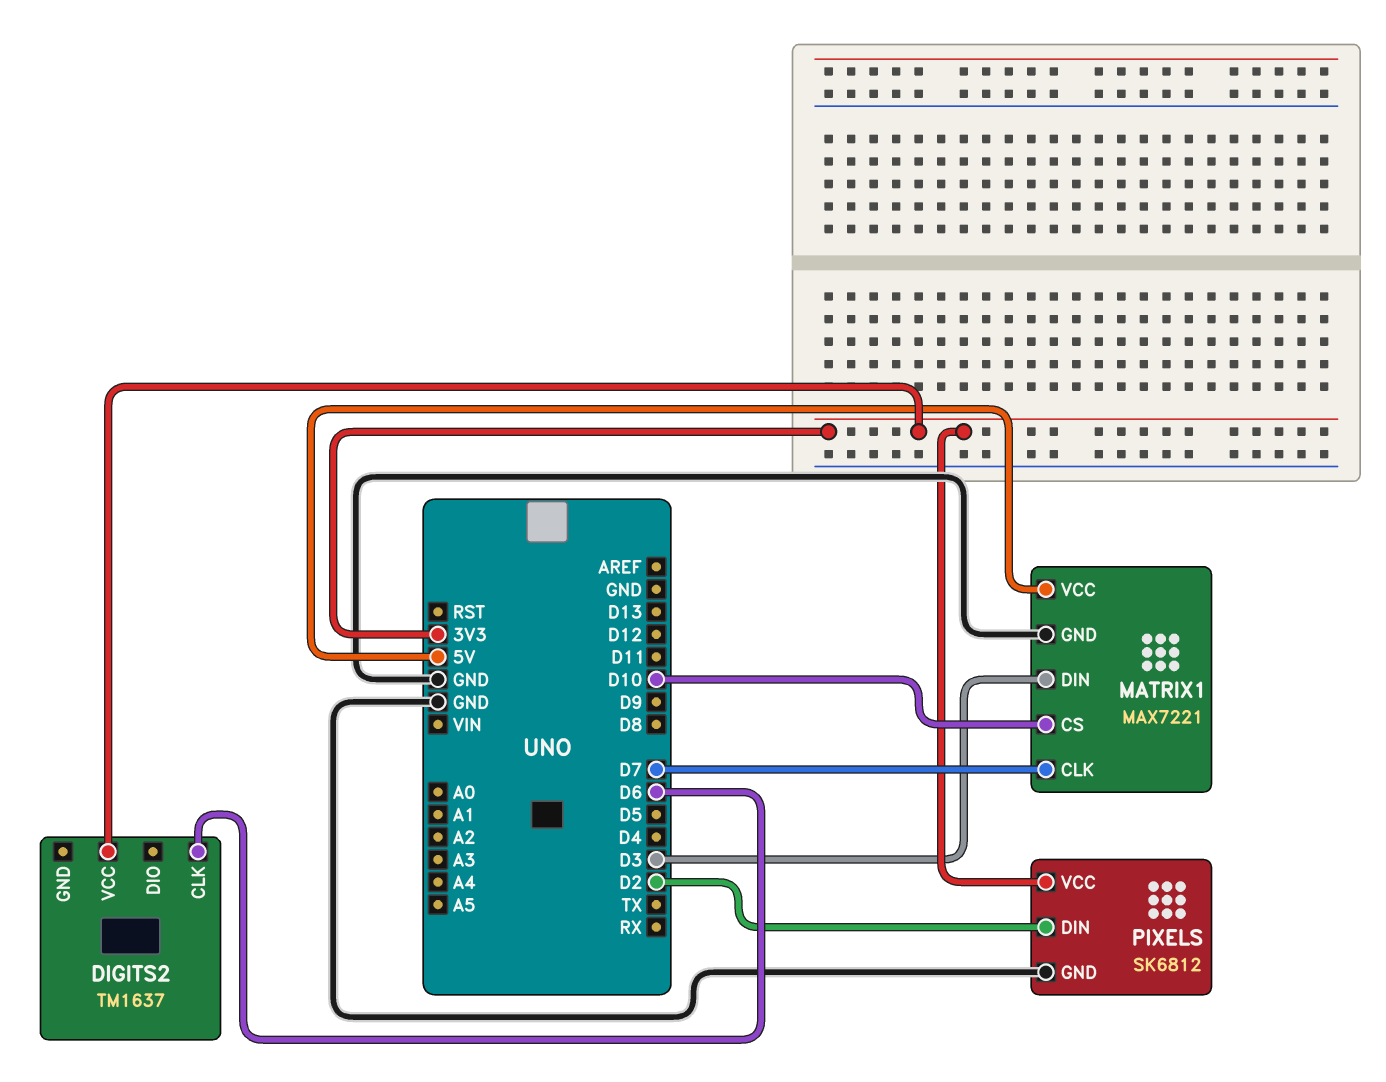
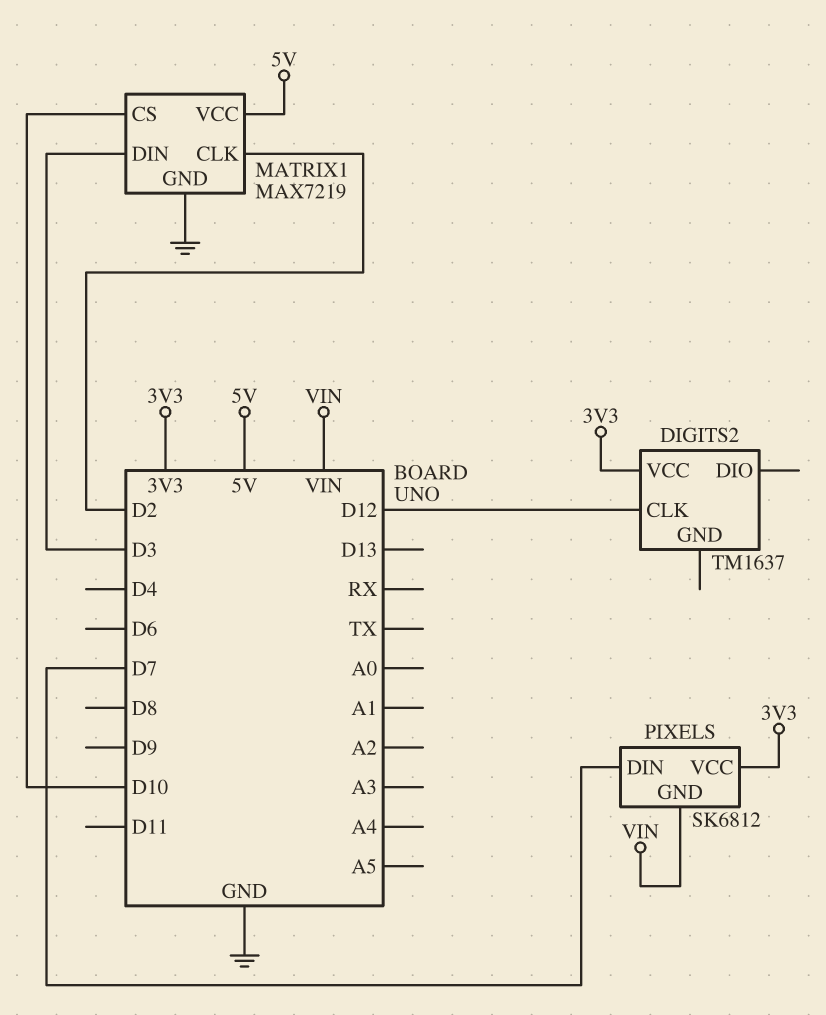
DIGITS2 pin CLK: D6 -> D12
MATRIX1: MAX7221 -> MAX7219
MATRIX1 pin CLK: D7 -> D2
PIXELS pin DIN: D2 -> D7
PIXELS pin GND: GND -> VIN

